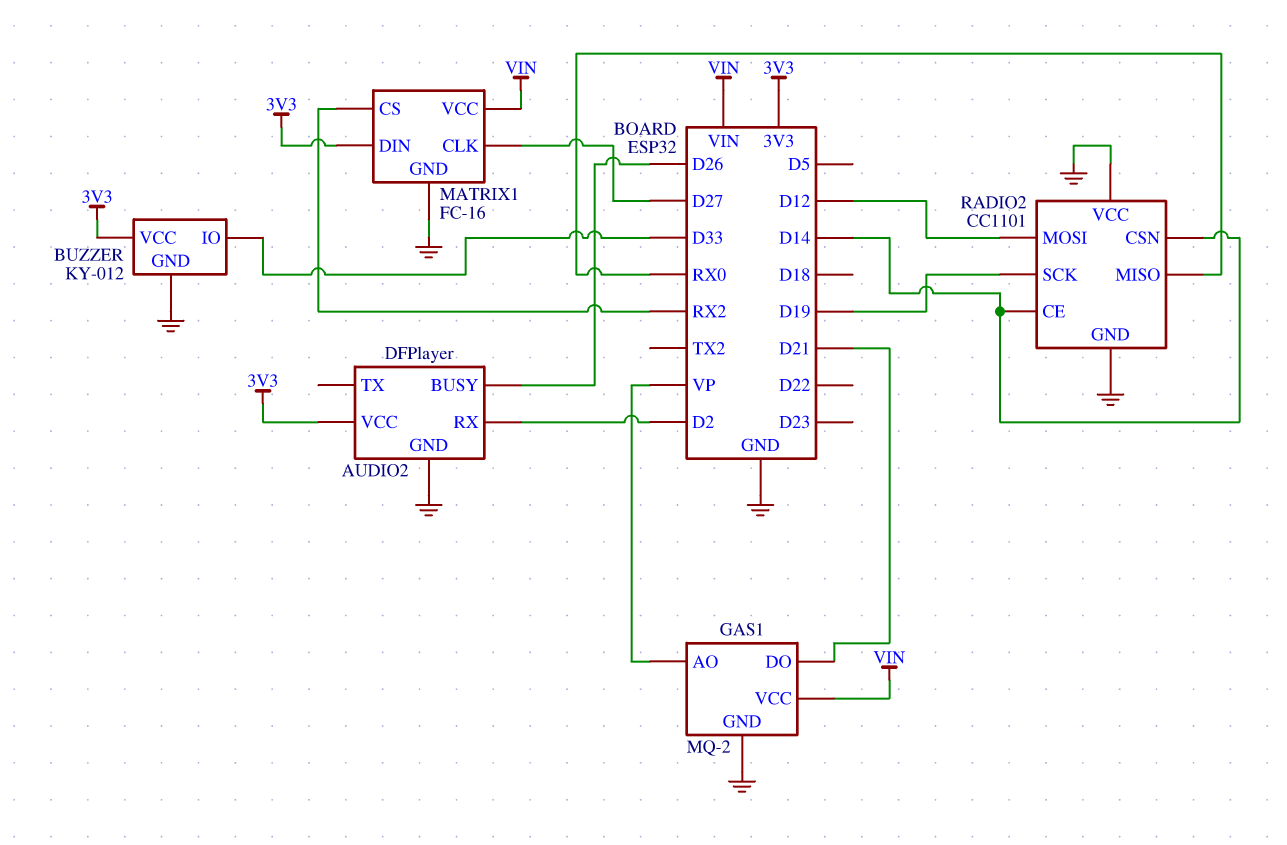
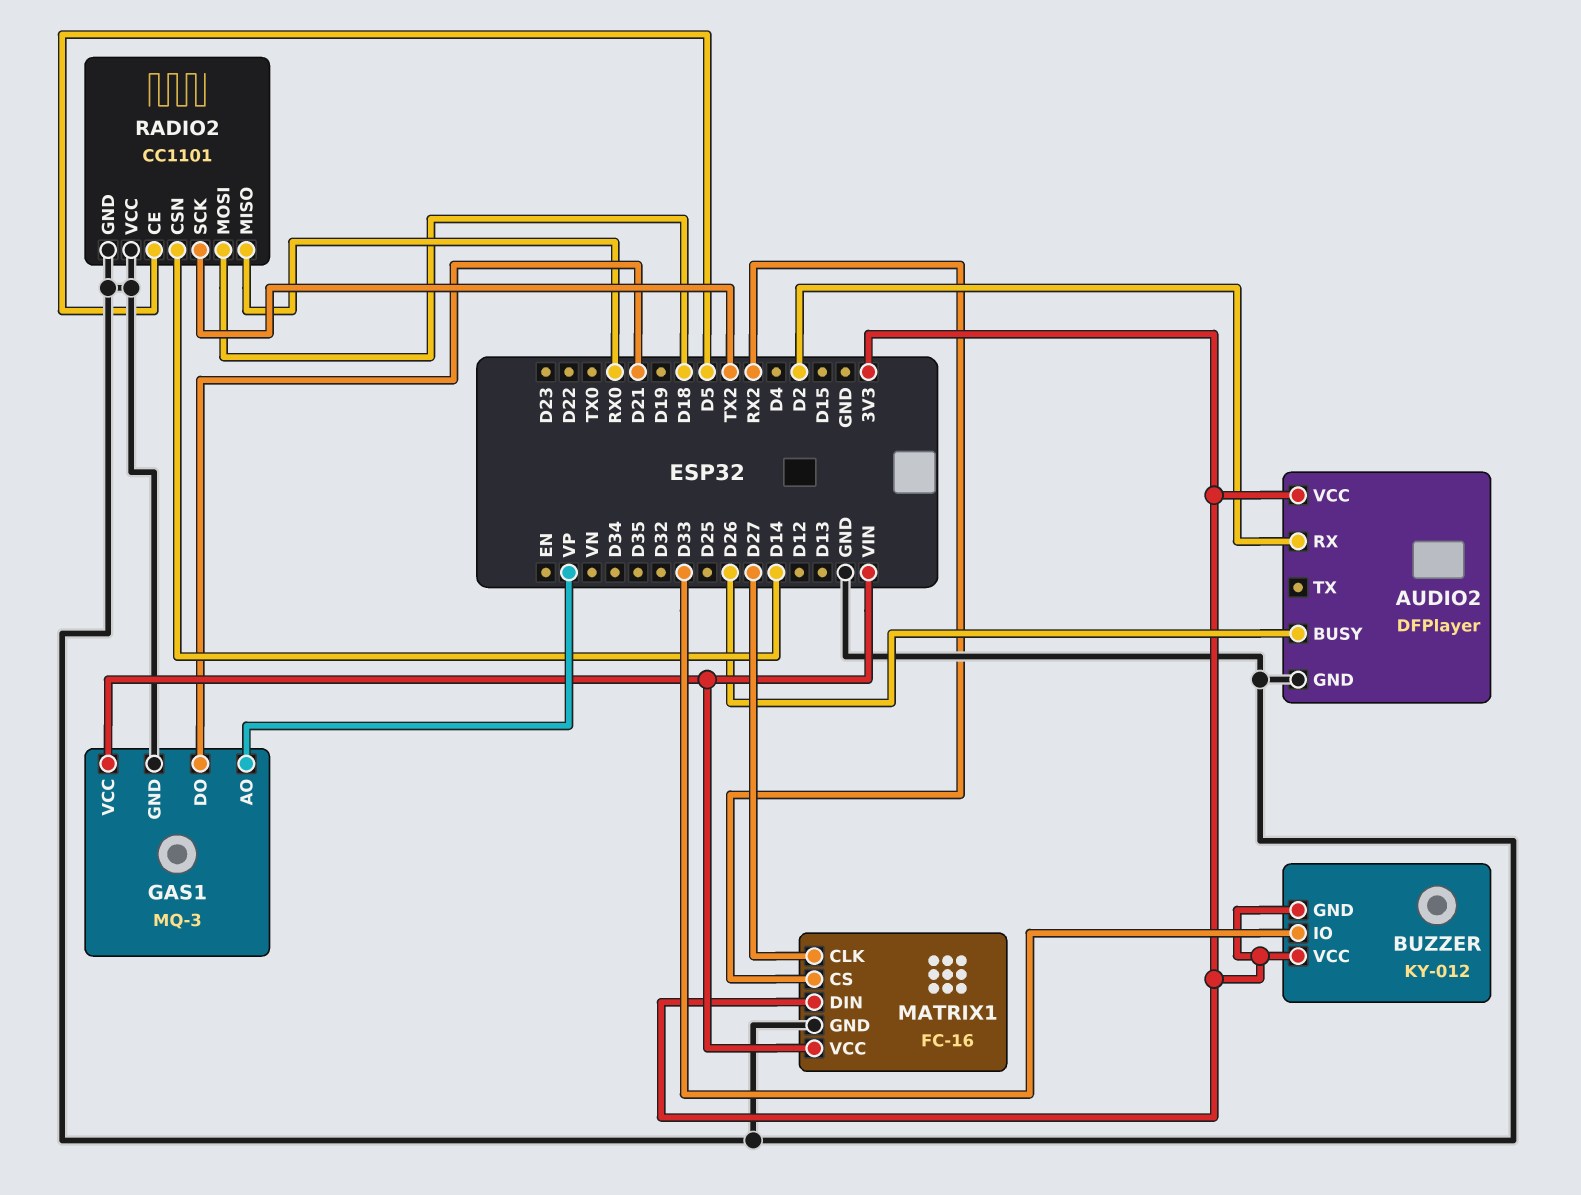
BUZZER pin GND: GND -> 3V3
GAS1: MQ-2 -> MQ-3
RADIO2 pin CE: D14 -> D5
RADIO2 pin MOSI: D12 -> D18
RADIO2 pin SCK: D19 -> TX2

